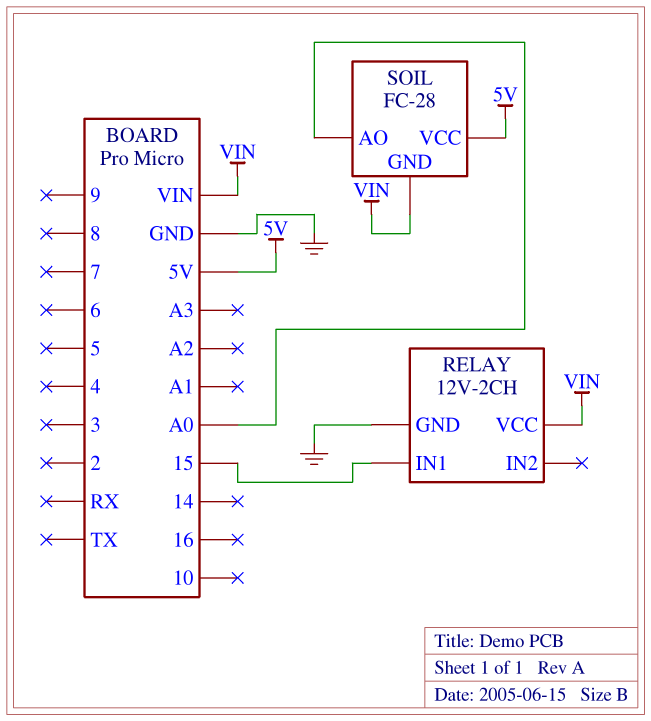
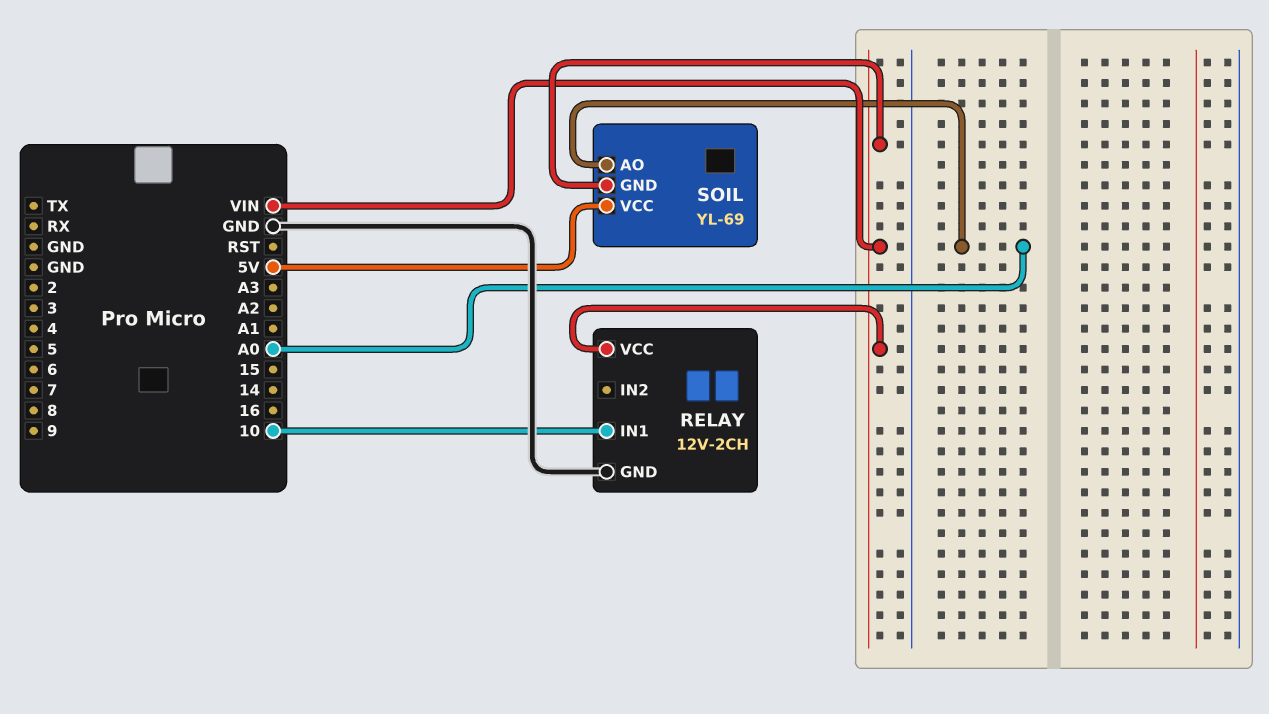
RELAY pin IN1: 15 -> 10
SOIL: FC-28 -> YL-69

